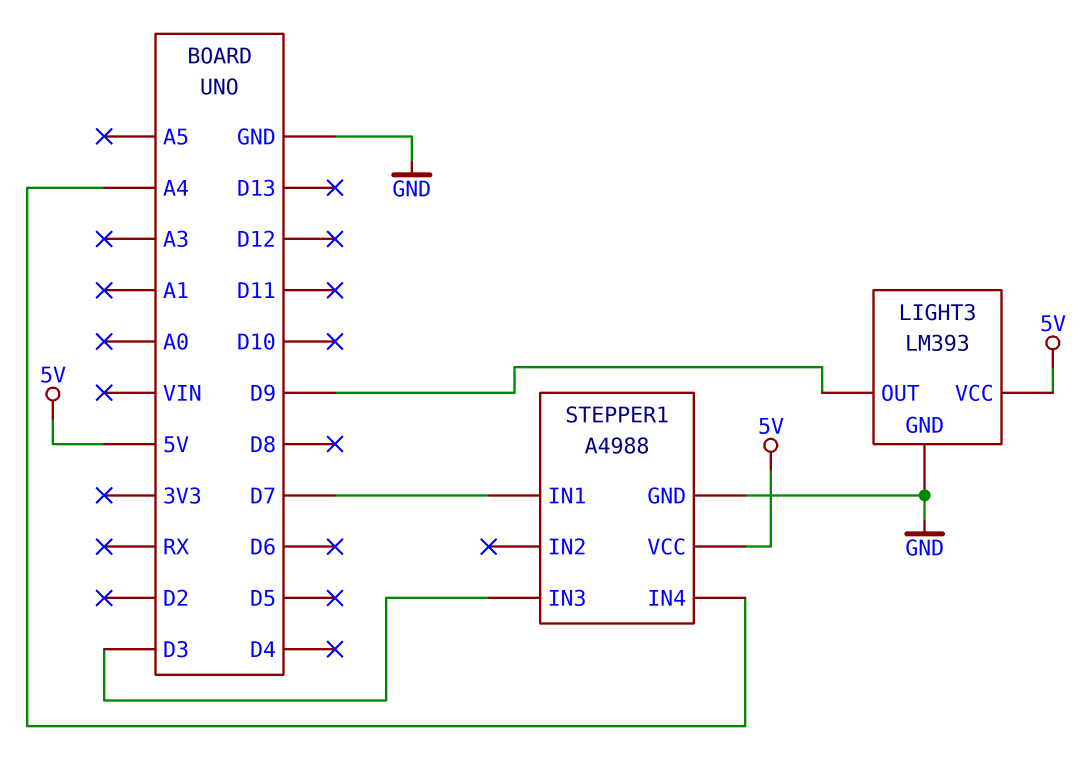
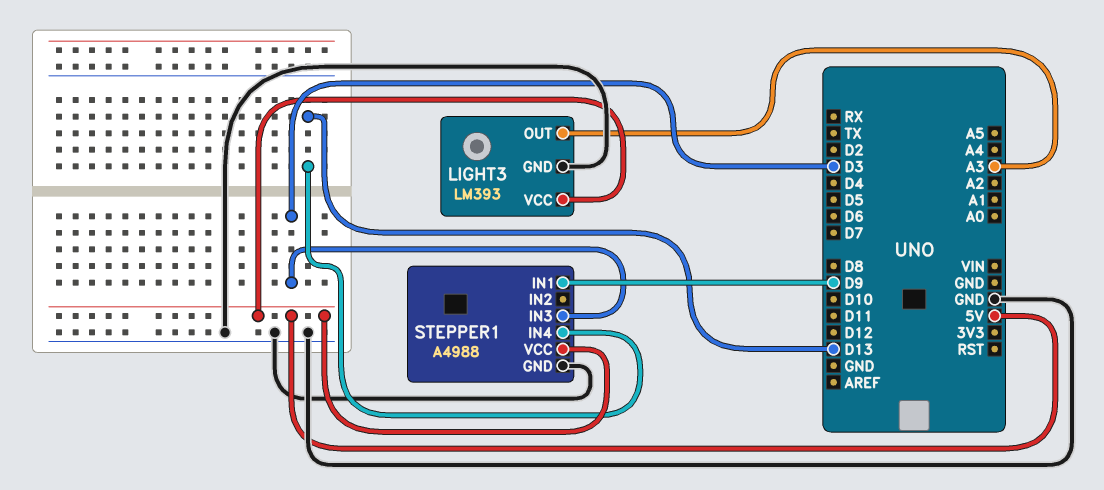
LIGHT3 pin OUT: D9 -> A3
STEPPER1 pin IN1: D7 -> D9
STEPPER1 pin IN4: A4 -> D13

